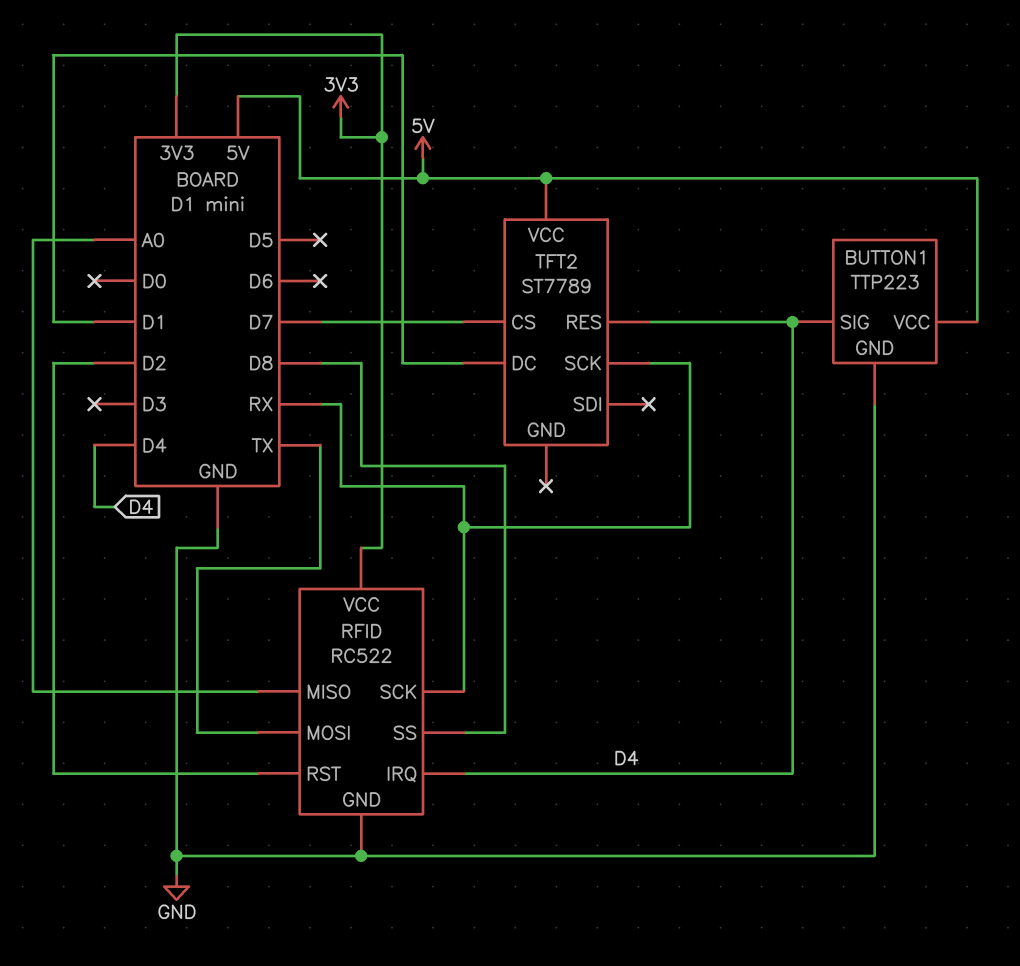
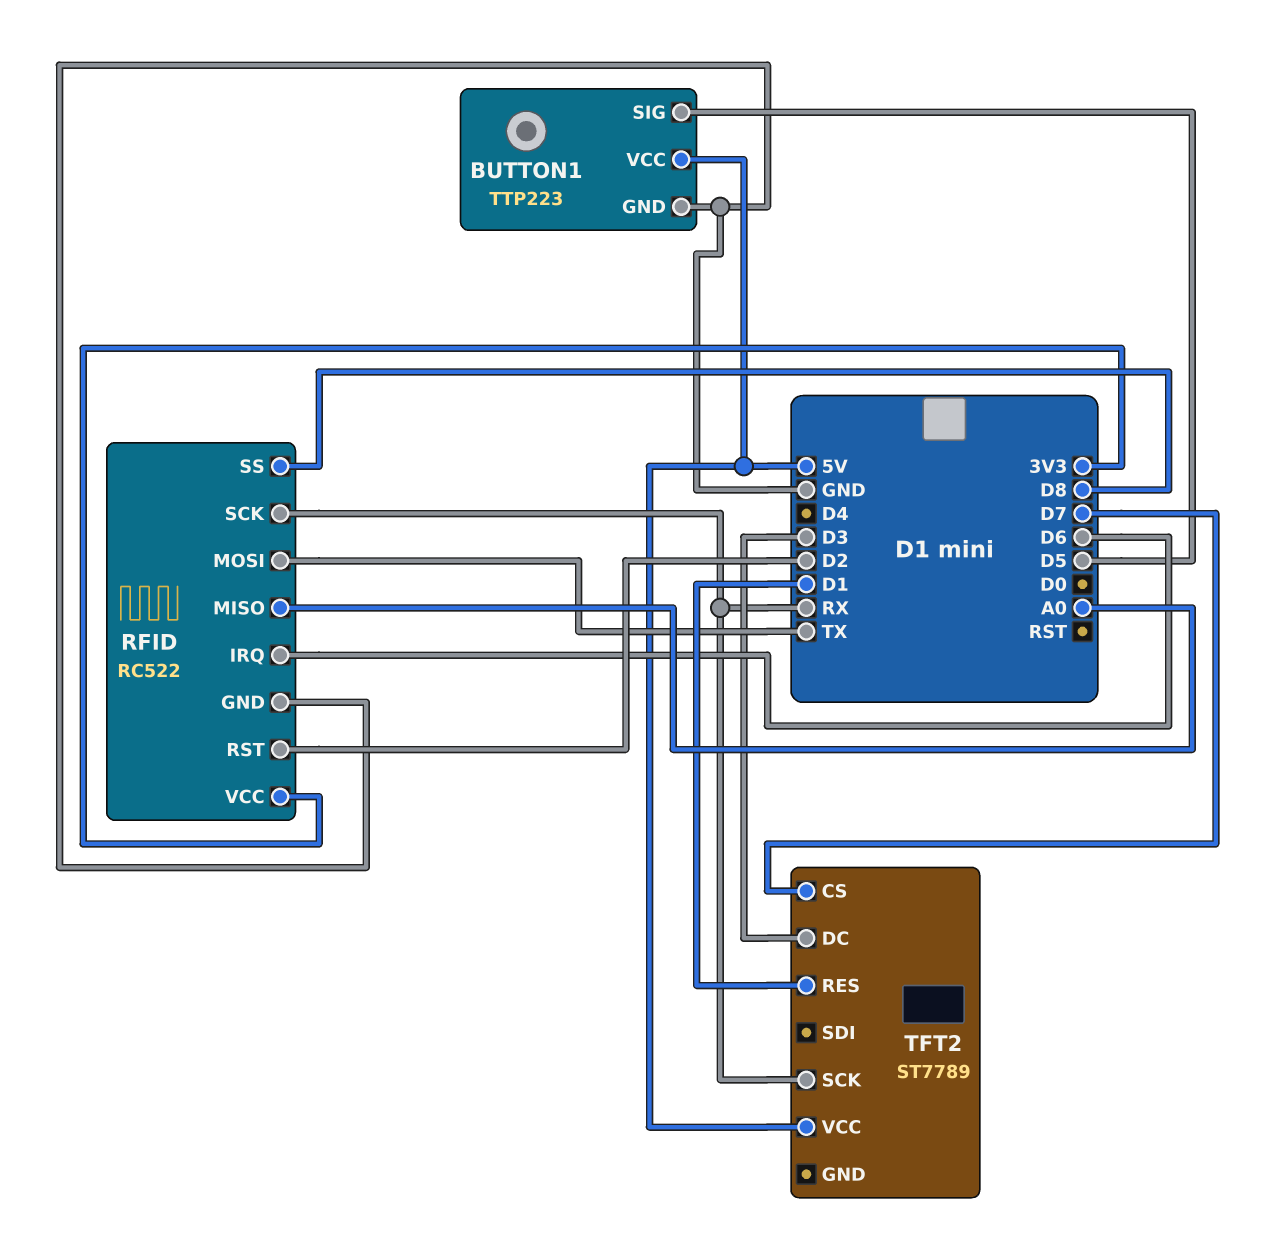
BUTTON1 pin SIG: D4 -> D5
RFID pin IRQ: D4 -> D6
TFT2 pin DC: D1 -> D3
TFT2 pin RES: D4 -> D1

